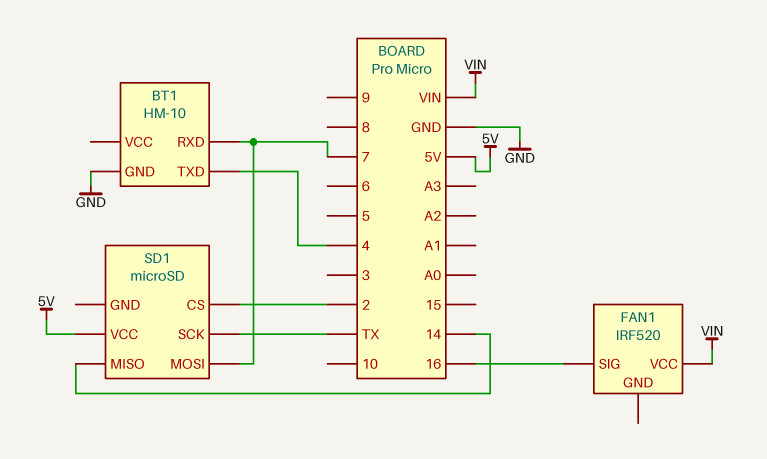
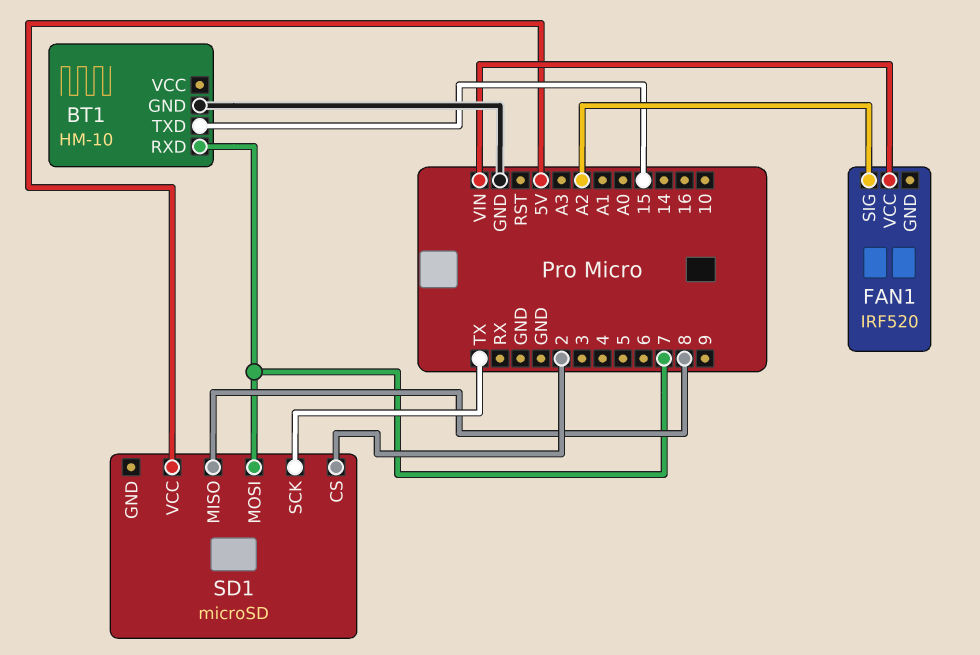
BT1 pin TXD: 4 -> 15
FAN1 pin SIG: 16 -> A2
SD1 pin MISO: 14 -> 8

